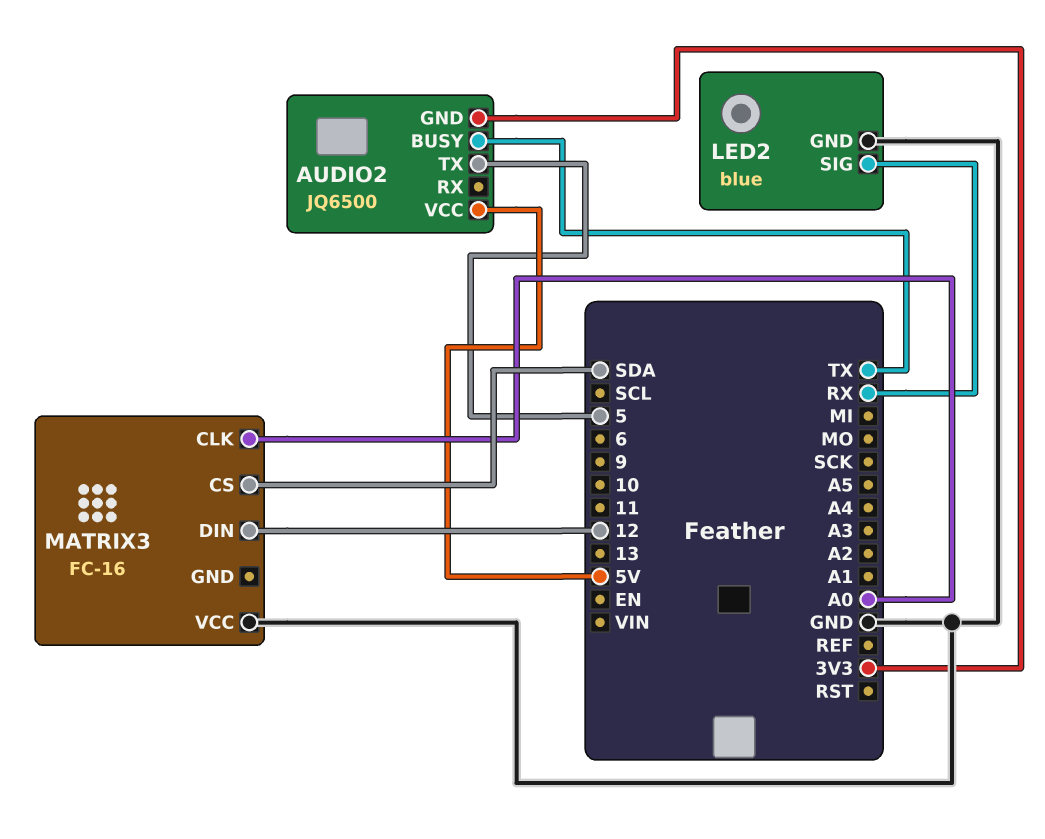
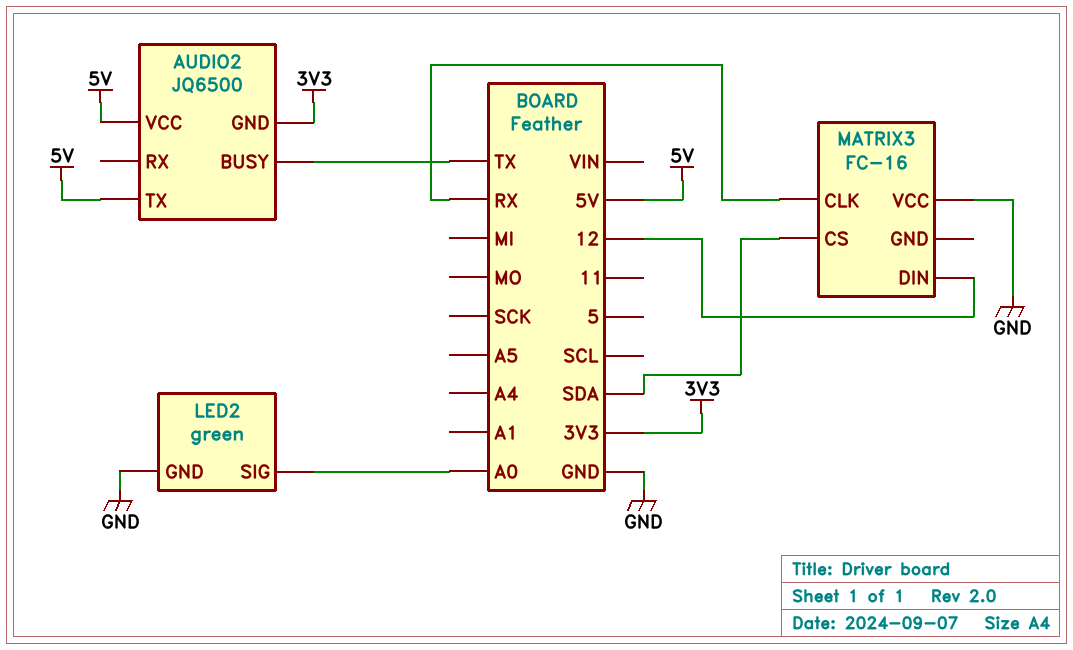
AUDIO2 pin TX: 5 -> 5V
LED2: blue -> green
LED2 pin SIG: RX -> A0
MATRIX3 pin CLK: A0 -> RX

